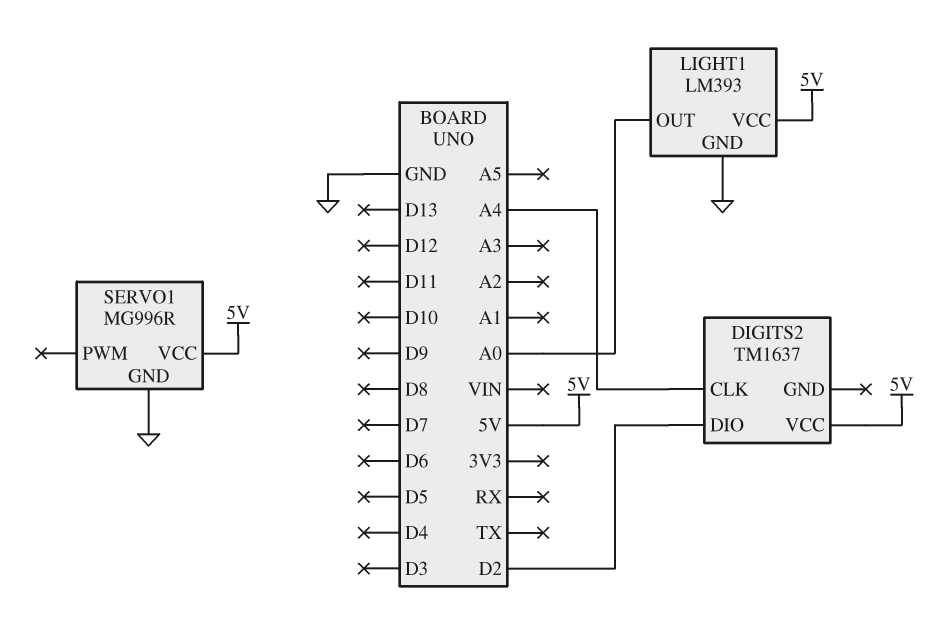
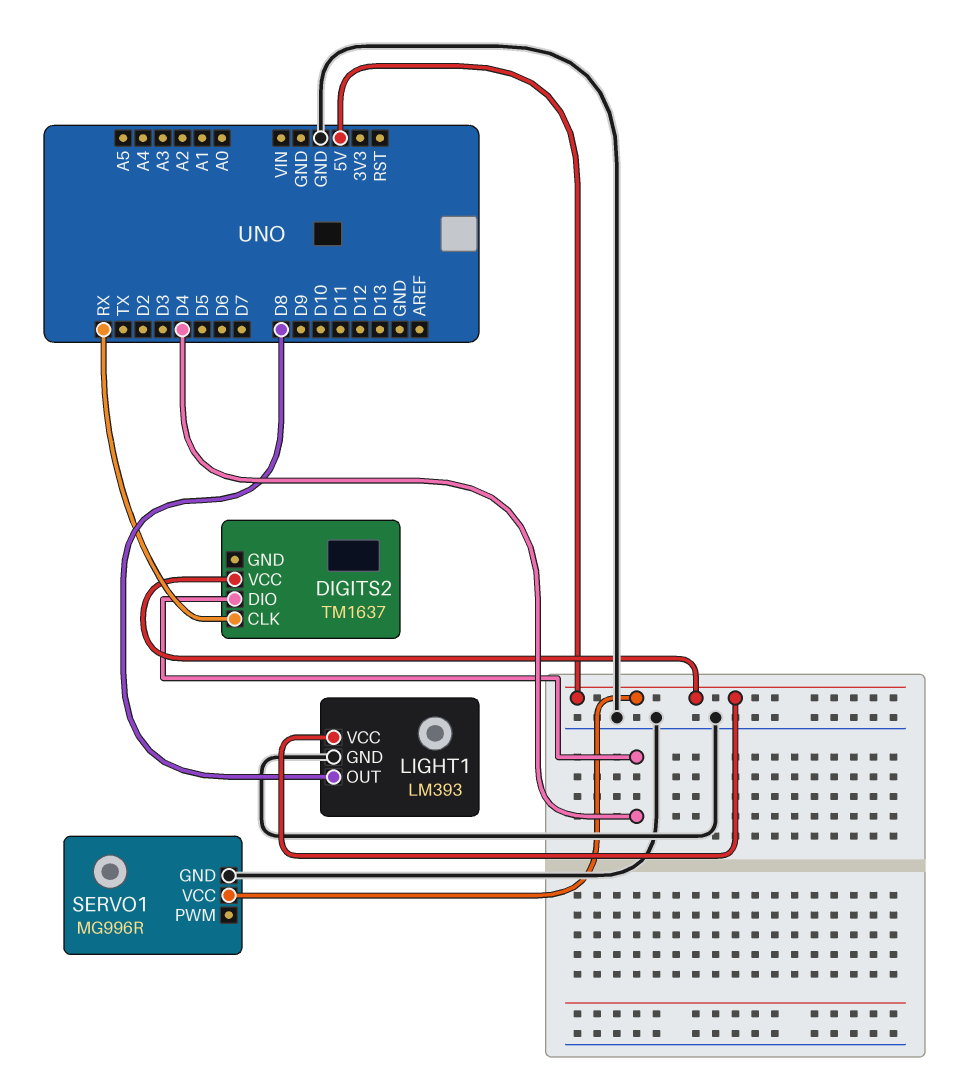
DIGITS2 pin CLK: A4 -> RX
DIGITS2 pin DIO: D2 -> D4
LIGHT1 pin OUT: A0 -> D8

